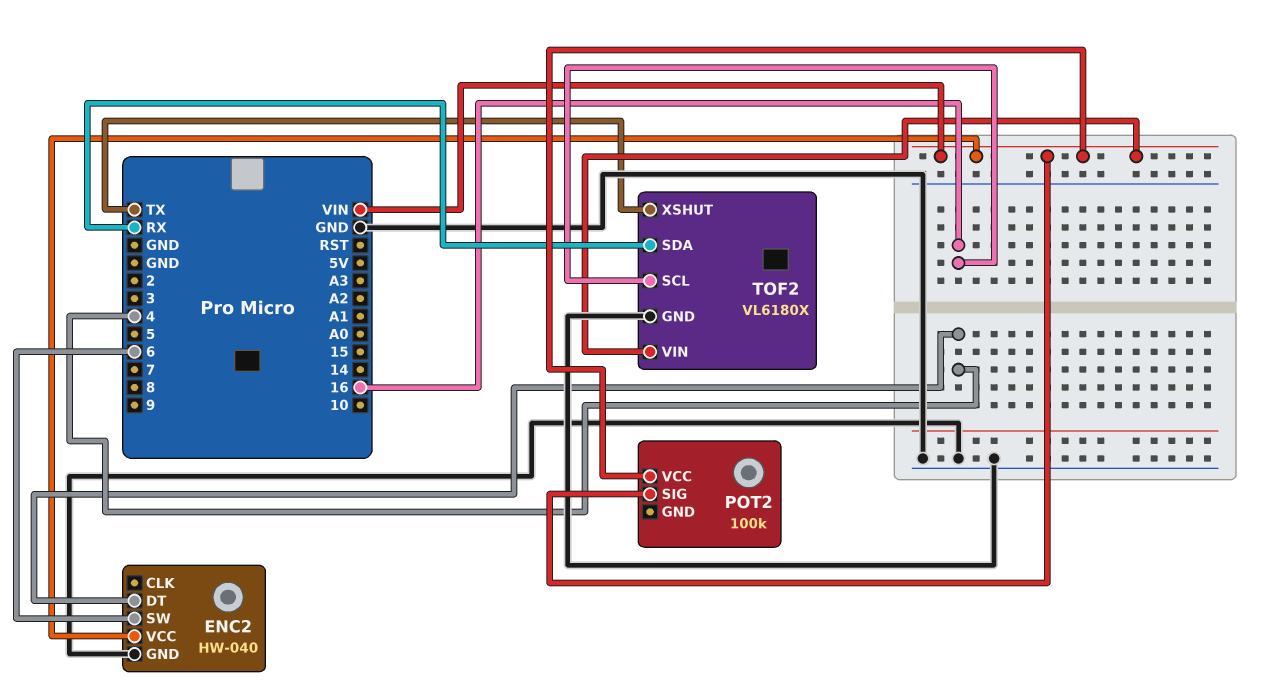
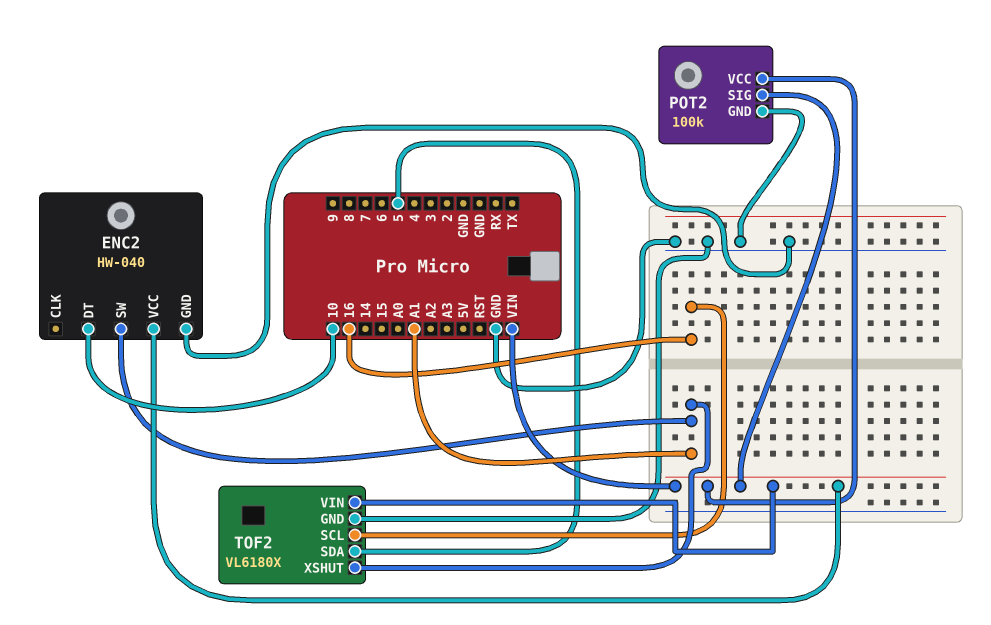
ENC2 pin DT: 4 -> 10
ENC2 pin SW: 6 -> A1
POT2 pin GND: none -> GND
TOF2 pin SDA: RX -> 5
TOF2 pin XSHUT: TX -> A1

